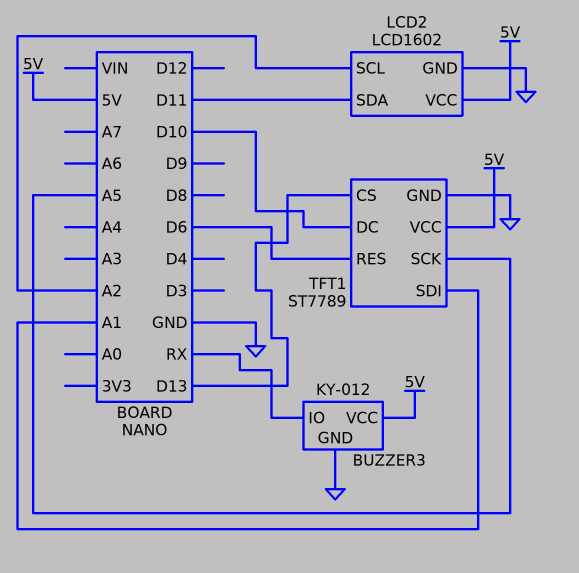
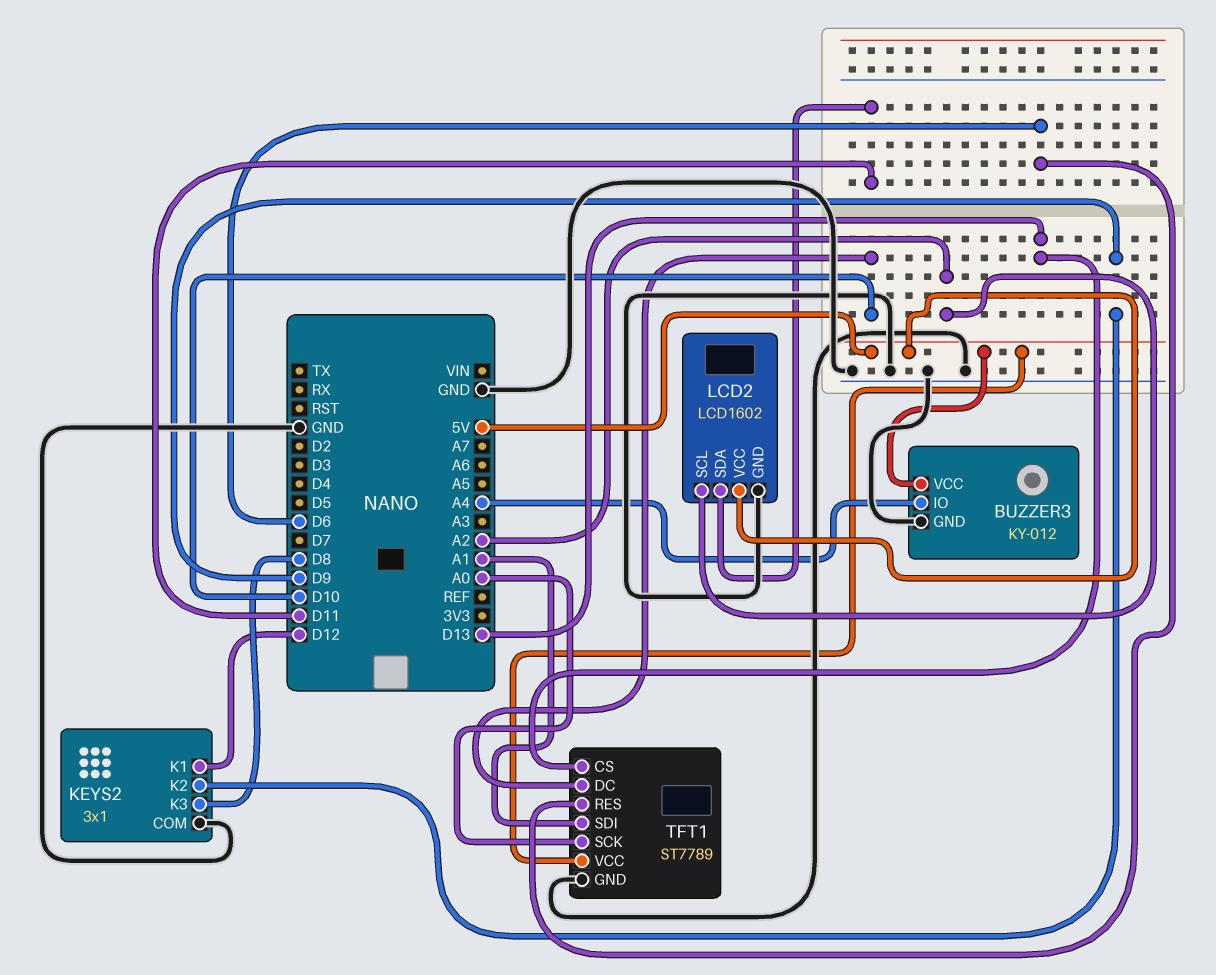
BUZZER3 pin IO: RX -> A4
KEYS2: none -> 3x1
KEYS2 pin COM: none -> GND
KEYS2 pin K1: none -> D12
KEYS2 pin K2: none -> D9
KEYS2 pin K3: none -> D8
TFT1 pin SCK: A5 -> A0

